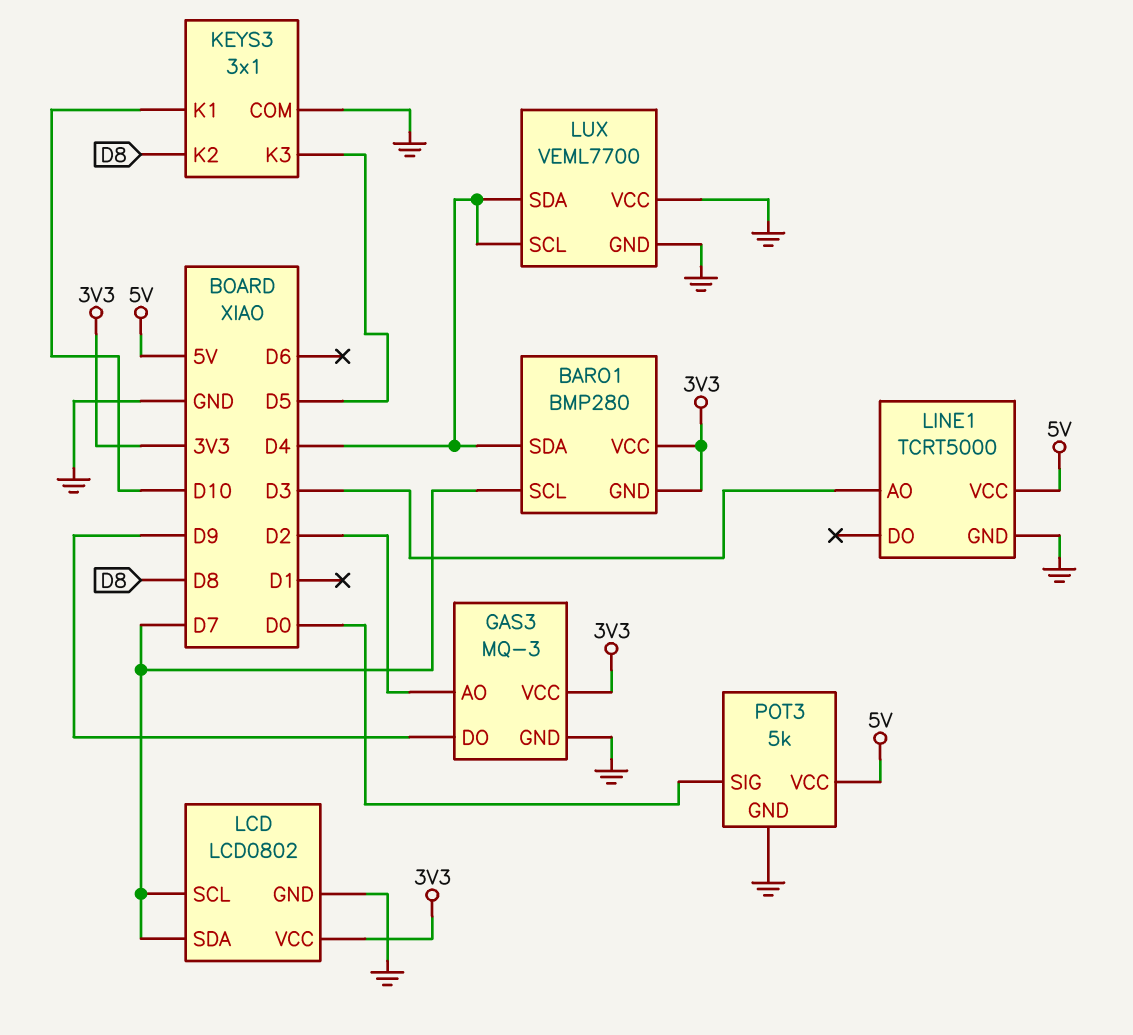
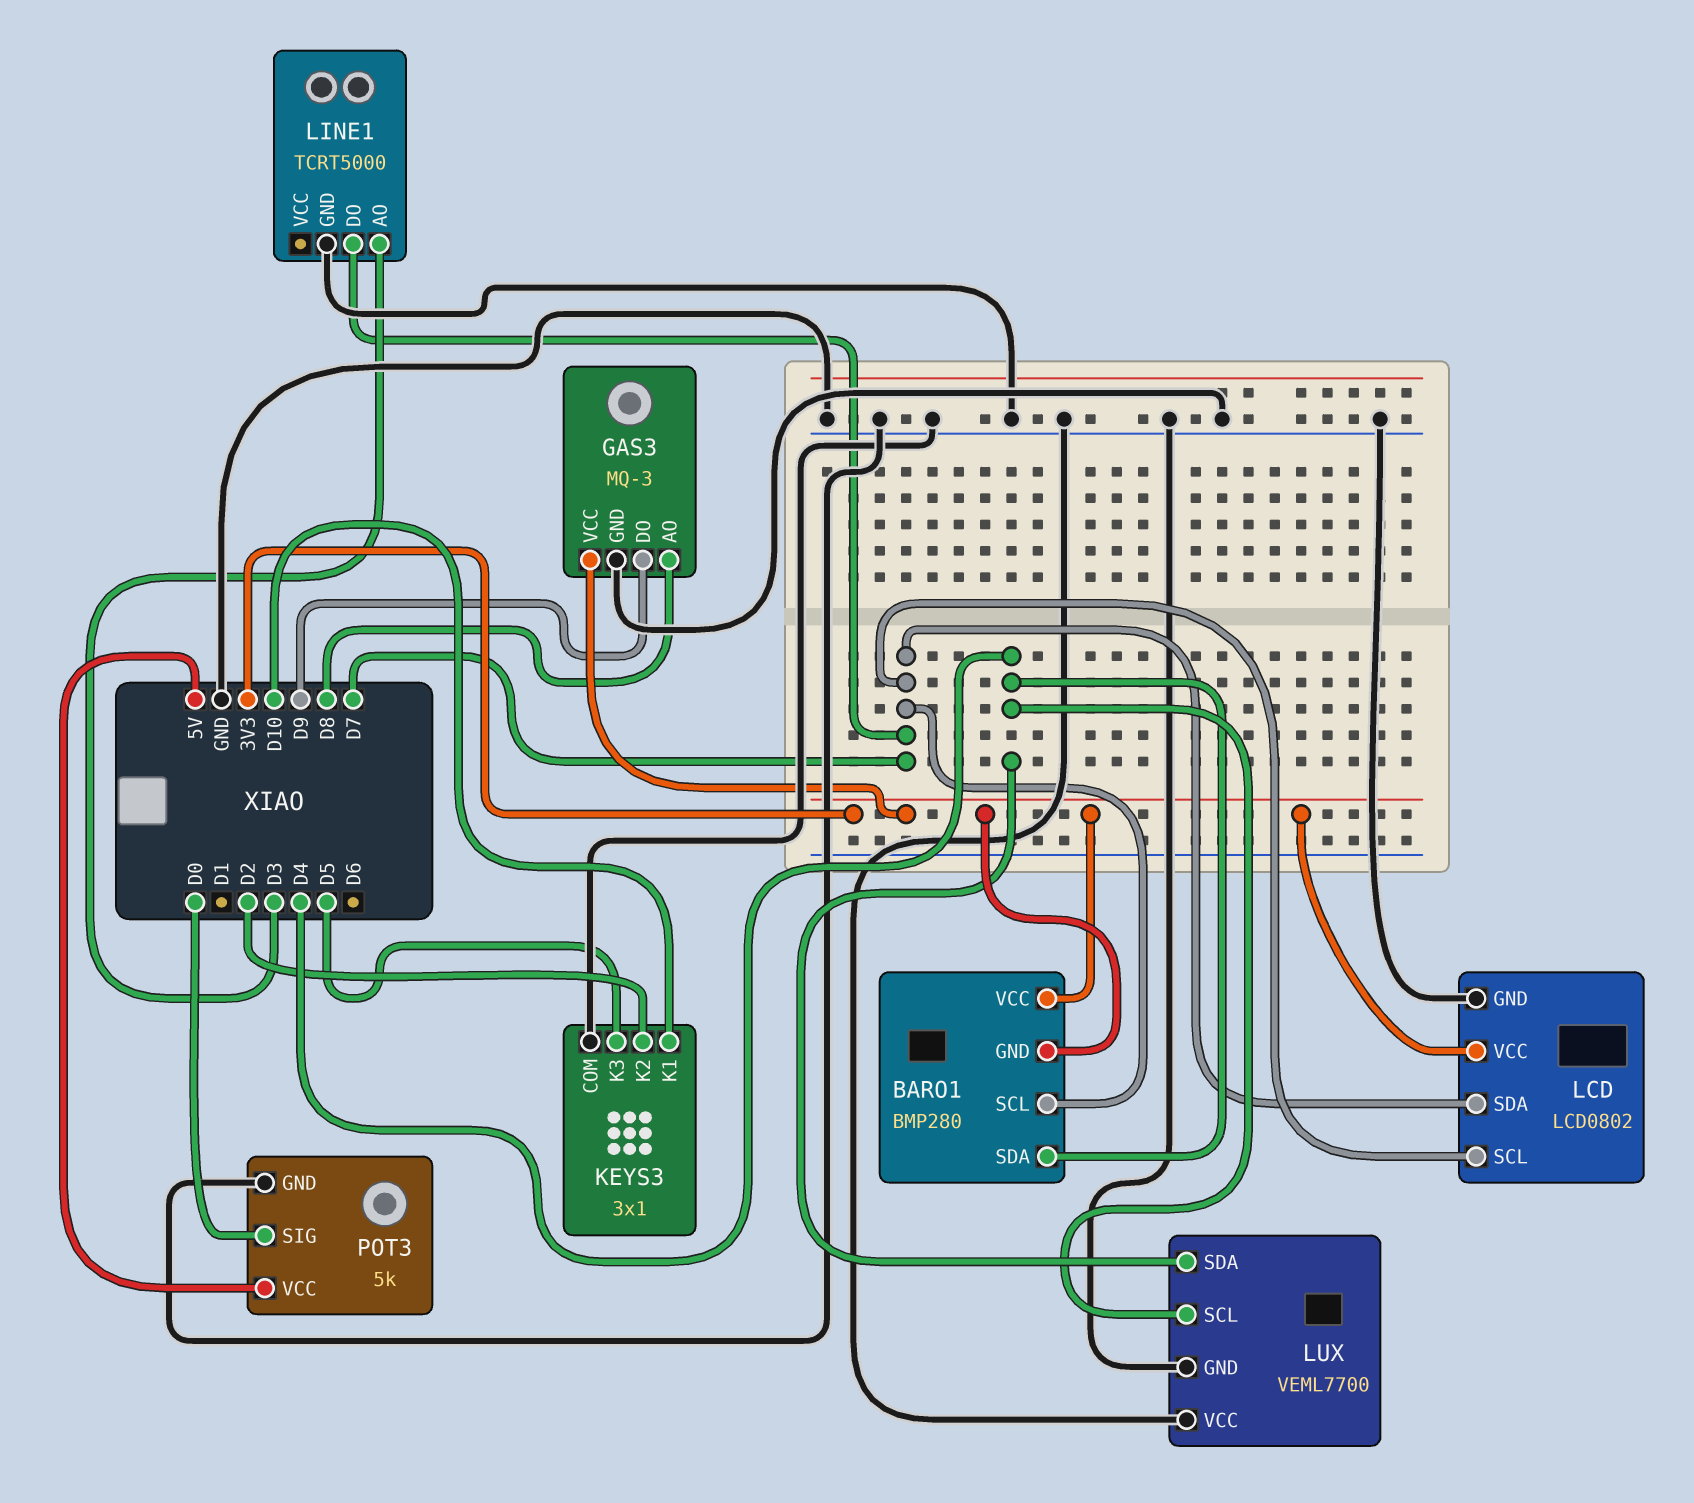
GAS3 pin AO: D2 -> D8
KEYS3 pin K2: D8 -> D2
LINE1 pin DO: none -> D7
LINE1 pin VCC: 5V -> none

